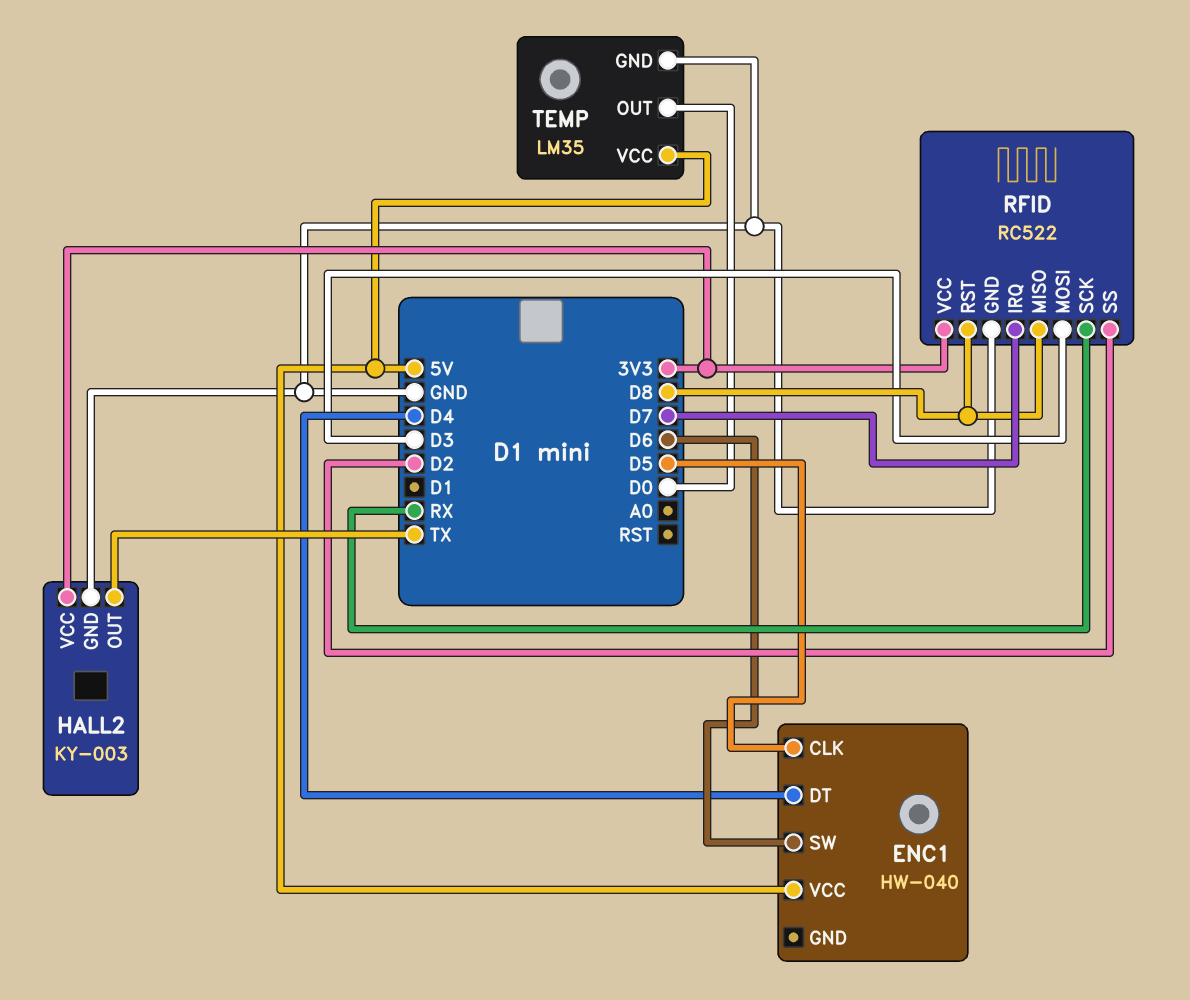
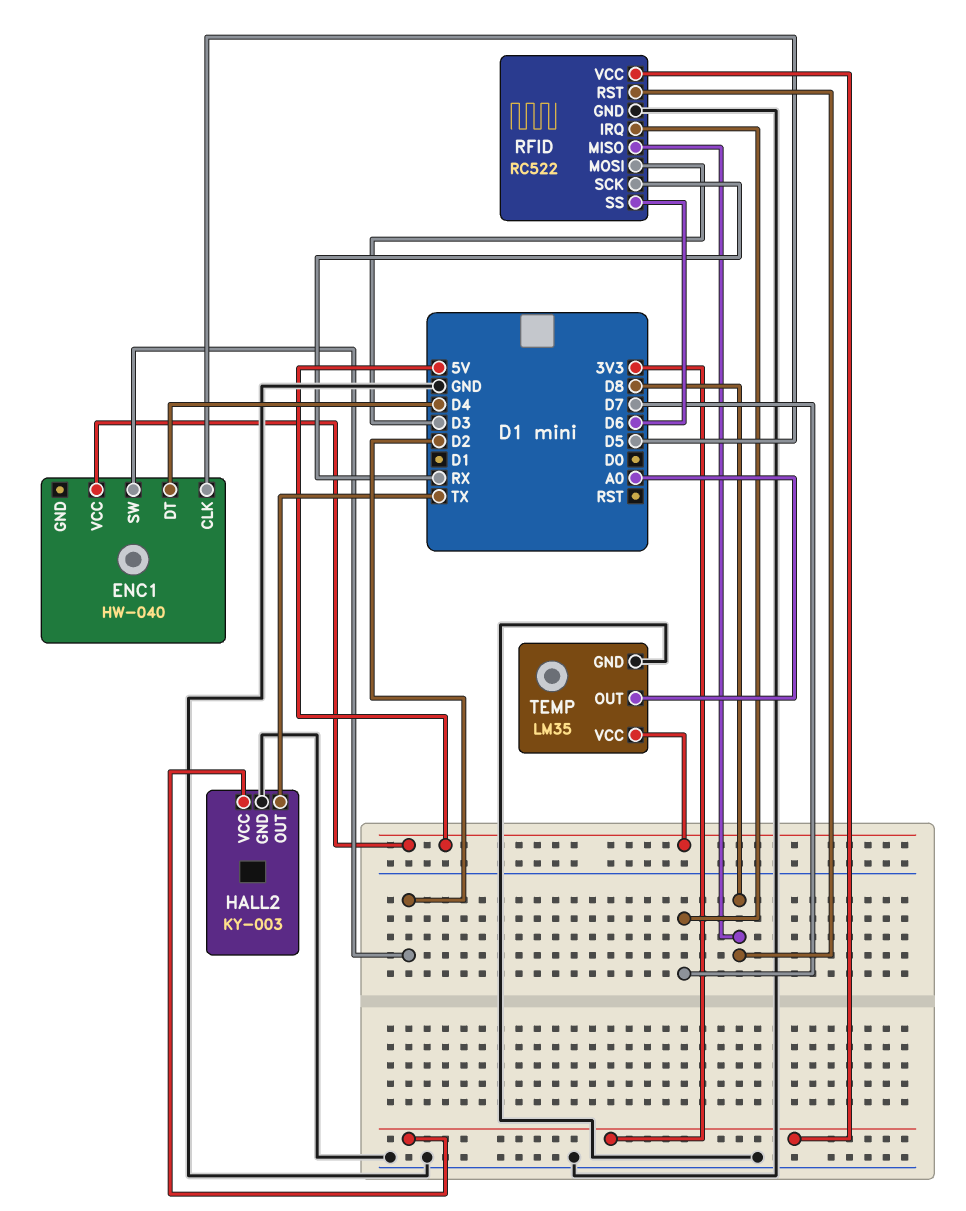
ENC1 pin SW: D6 -> D2
RFID pin SS: D2 -> D6
TEMP pin OUT: D0 -> A0

